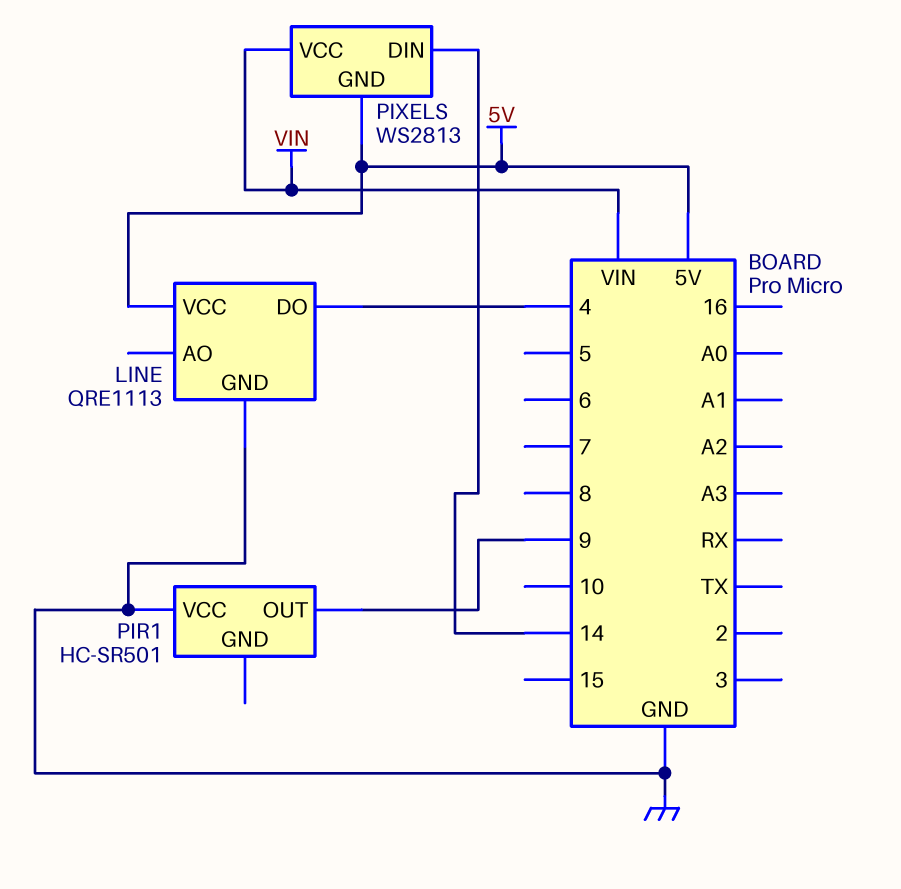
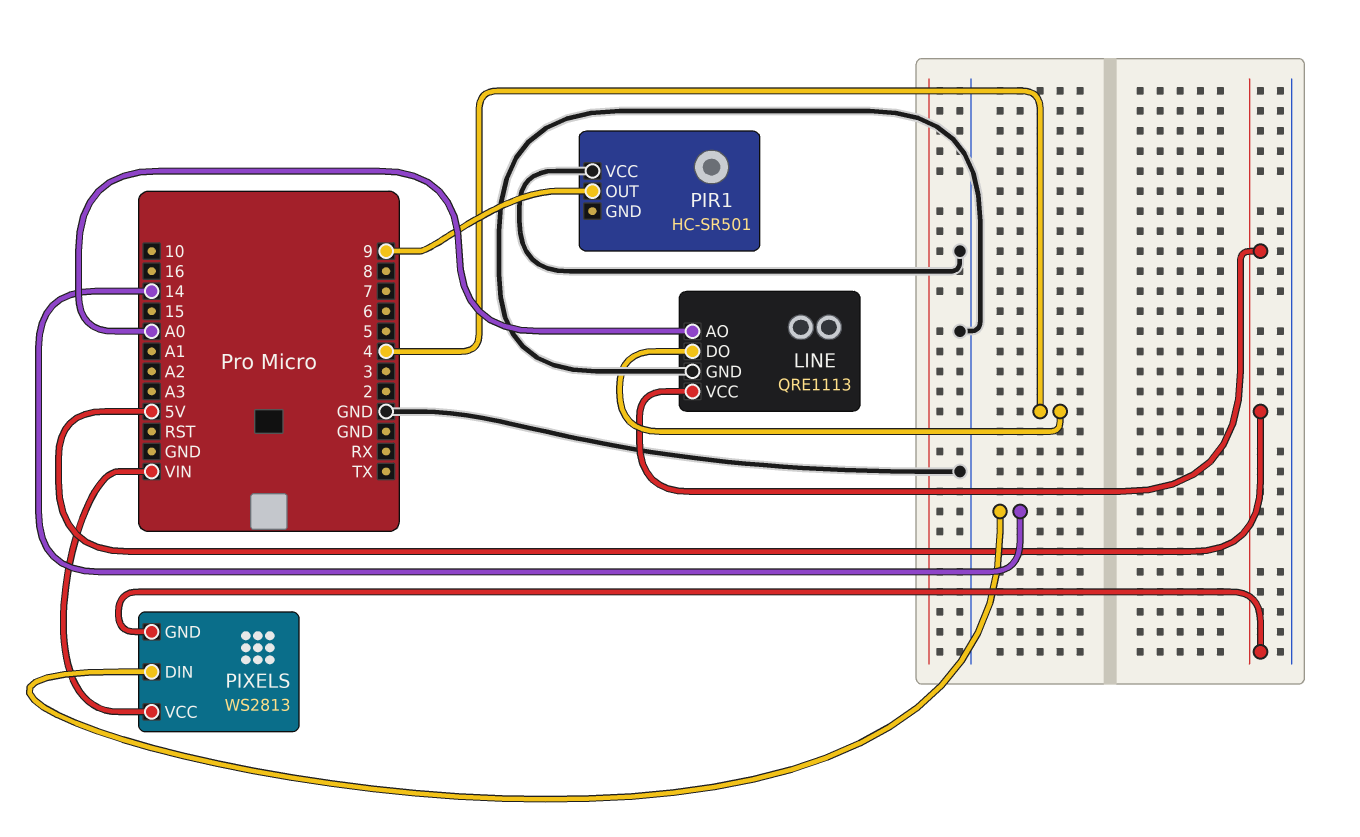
LINE pin AO: none -> A0

